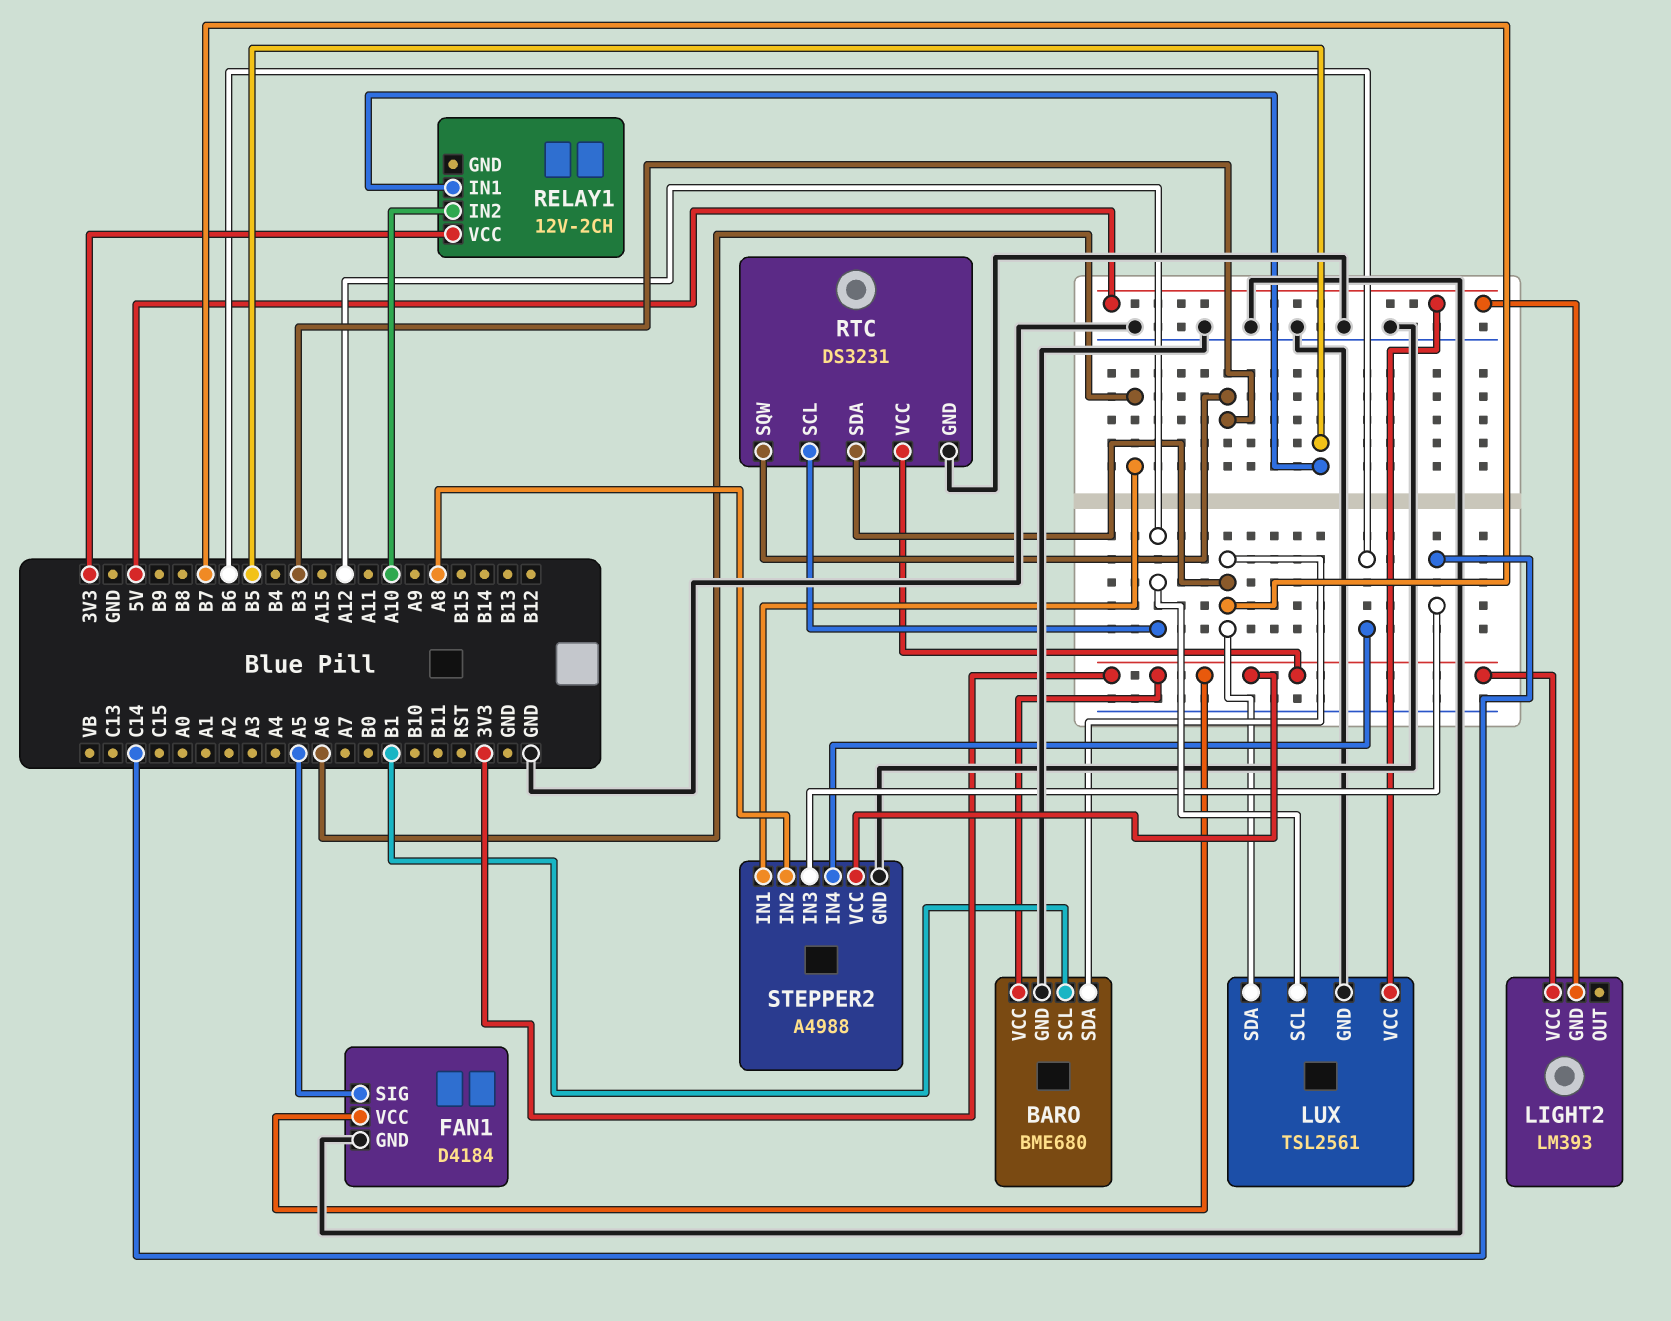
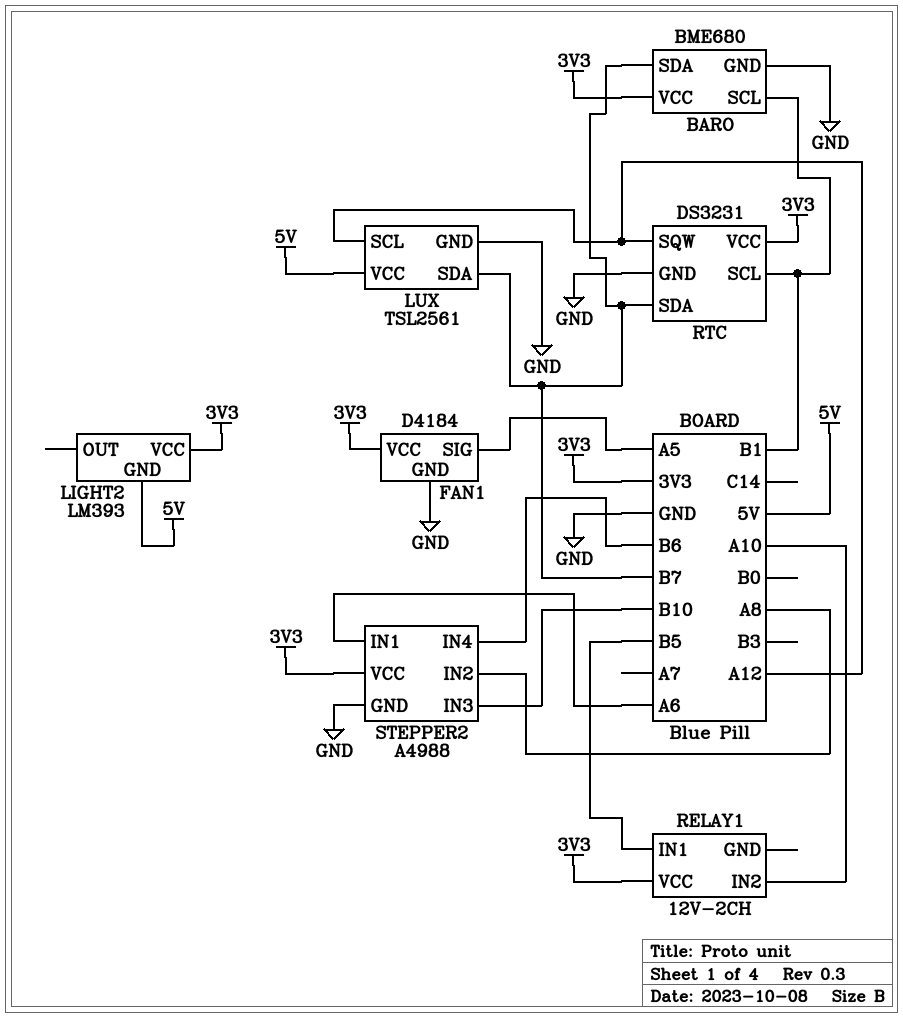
RTC pin SCL: A12 -> B1
RTC pin SQW: B3 -> A12
STEPPER2 pin IN3: C14 -> B10

